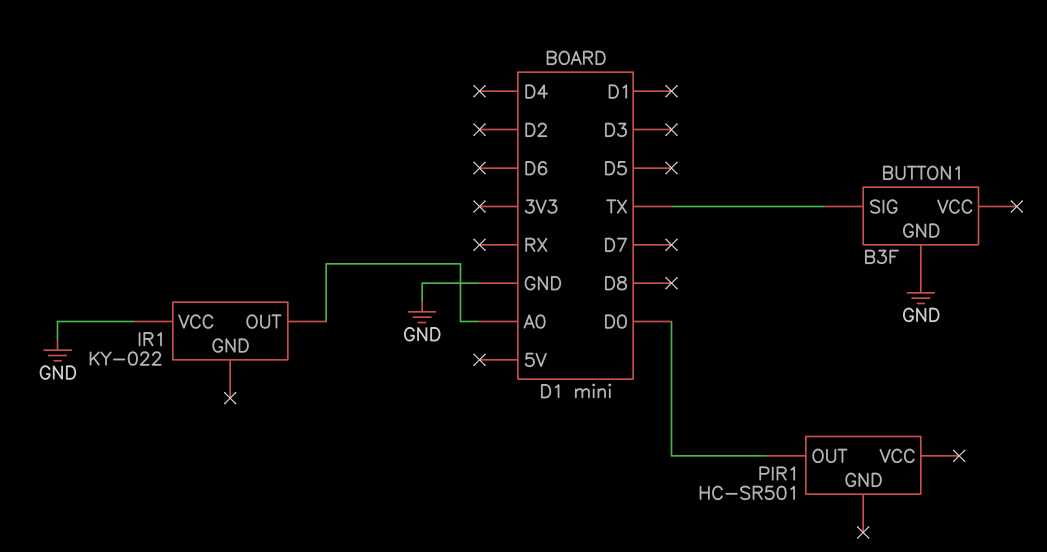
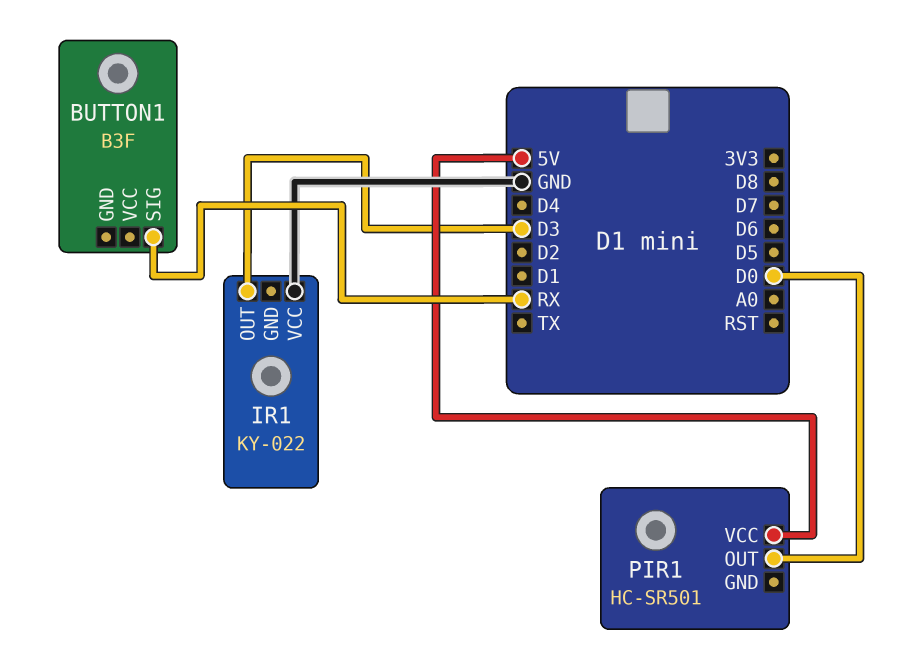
BUTTON1 pin GND: GND -> none
BUTTON1 pin SIG: TX -> RX
IR1 pin OUT: A0 -> D3
PIR1 pin VCC: none -> 5V

